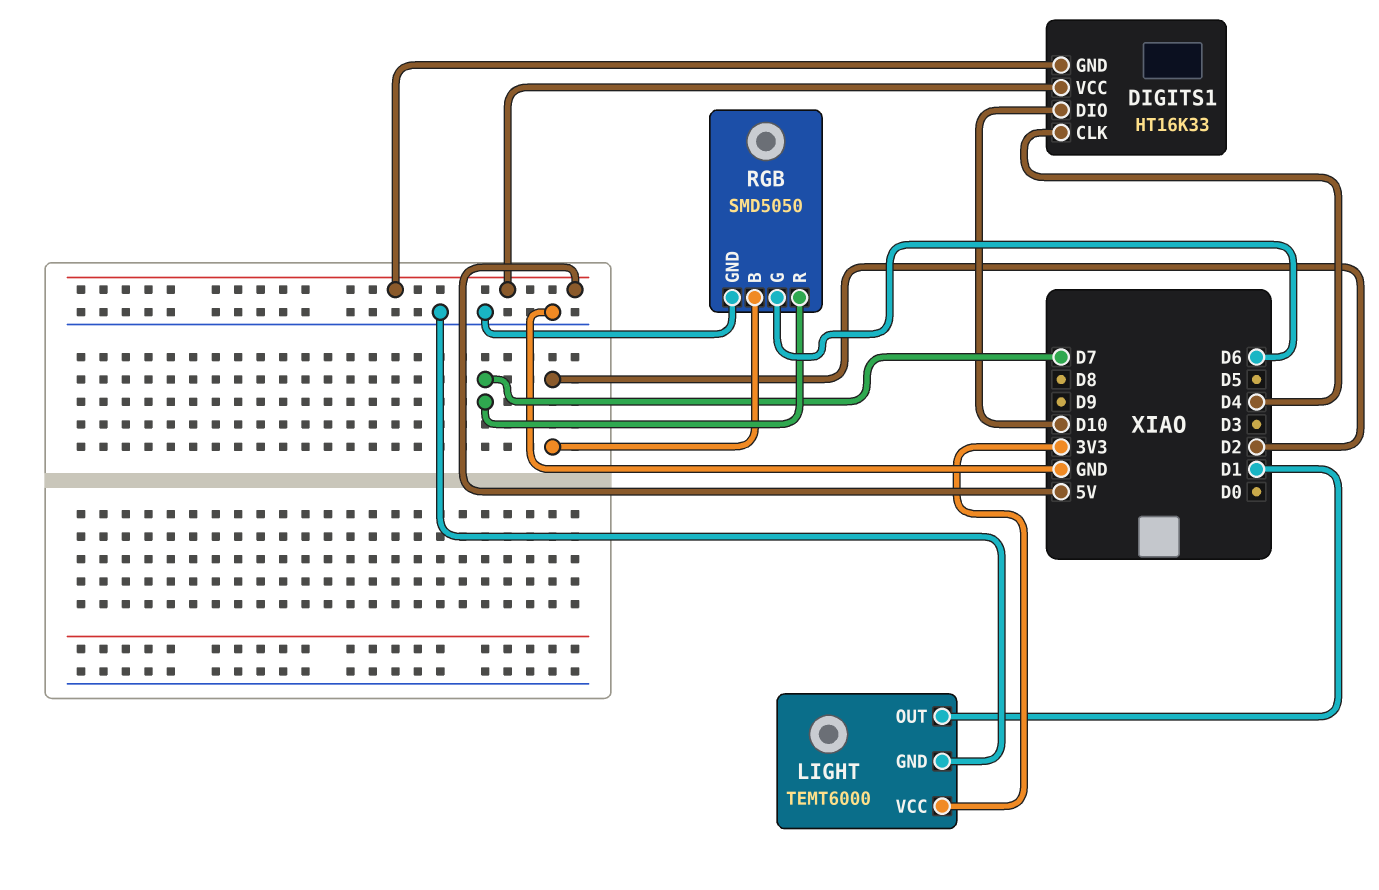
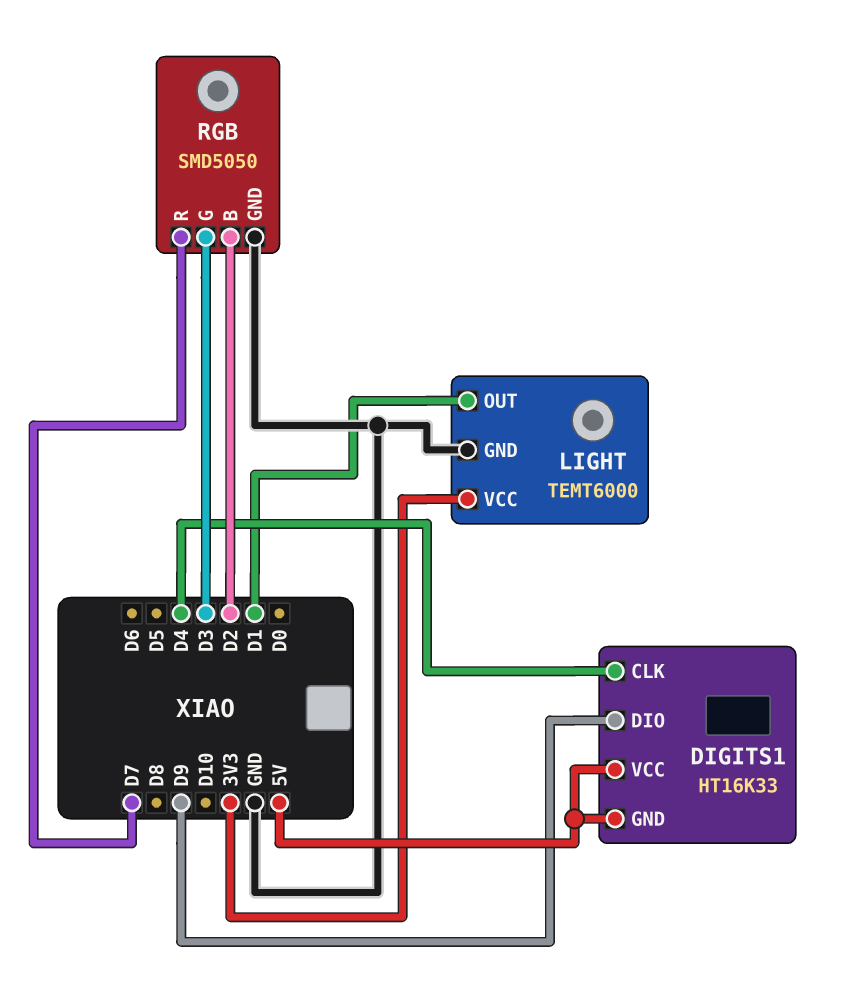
DIGITS1 pin DIO: D10 -> D9
RGB pin G: D6 -> D3

